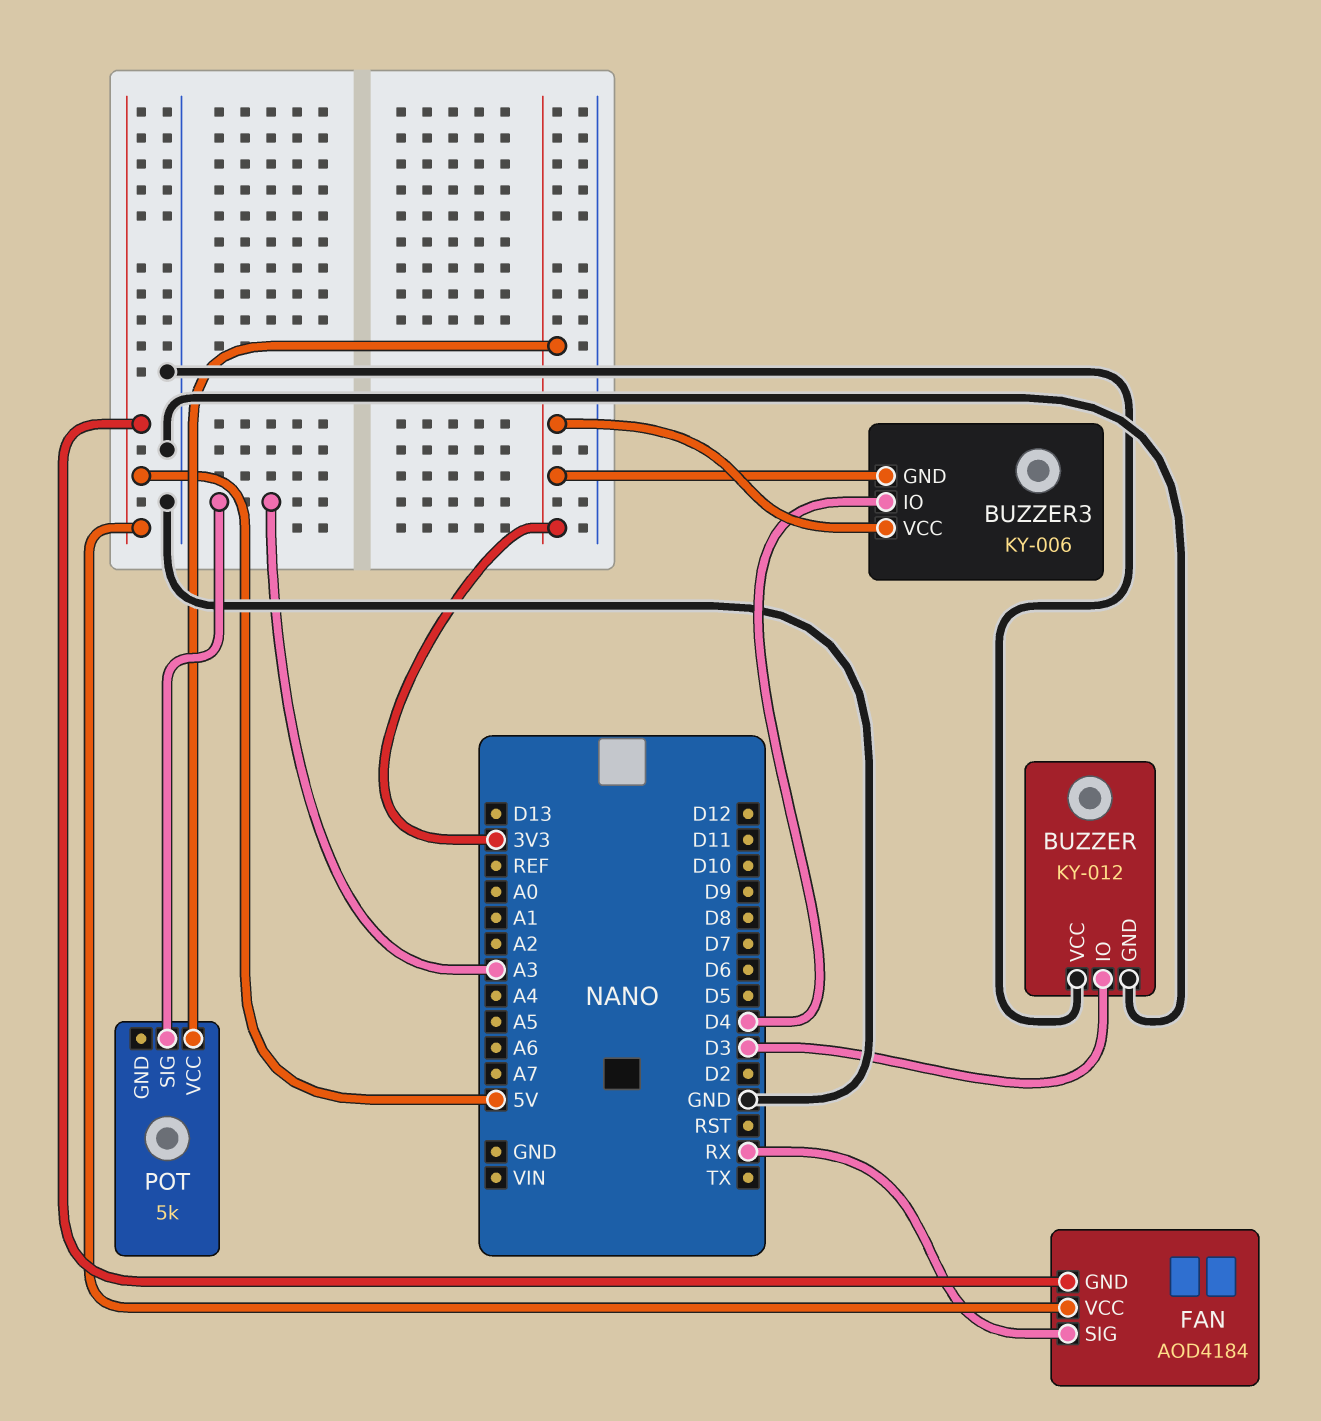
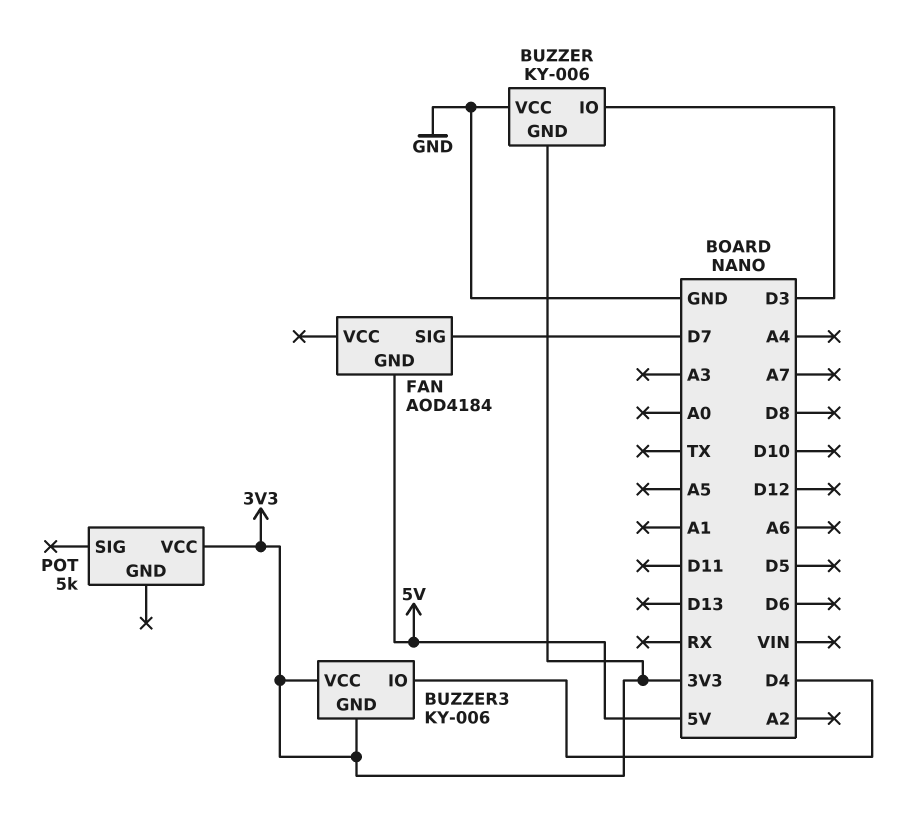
BUZZER: KY-012 -> KY-006
BUZZER pin GND: GND -> 3V3
FAN pin SIG: RX -> D7
FAN pin VCC: 5V -> none
POT pin SIG: A3 -> none

